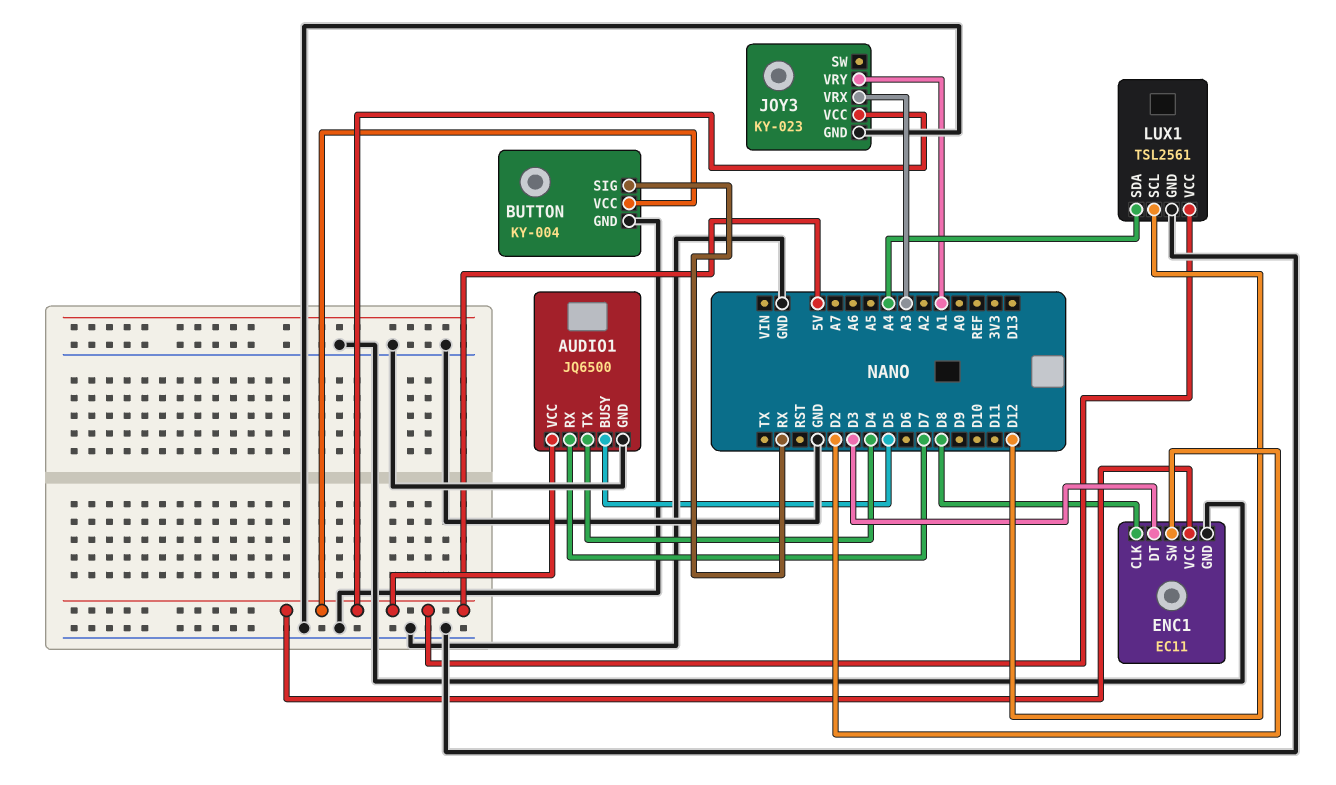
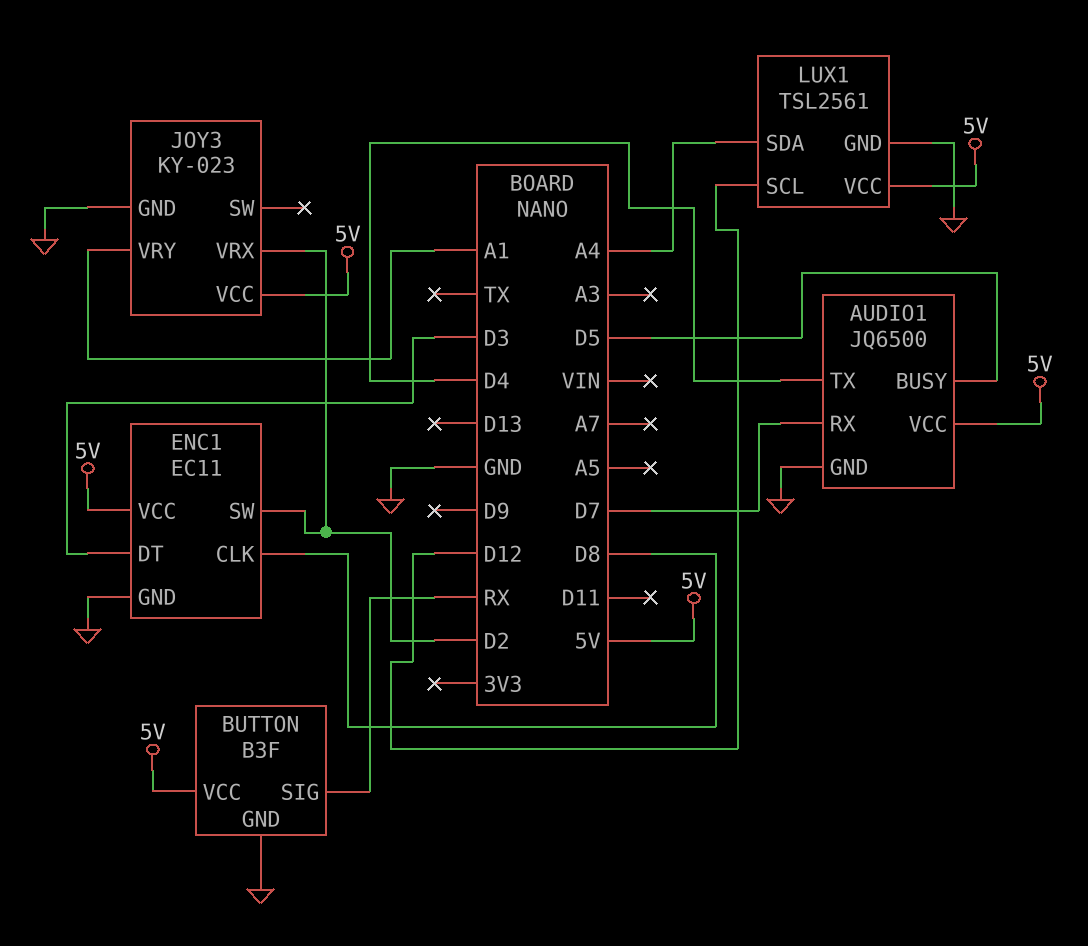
BUTTON: KY-004 -> B3F
JOY3 pin VRX: A3 -> D2

